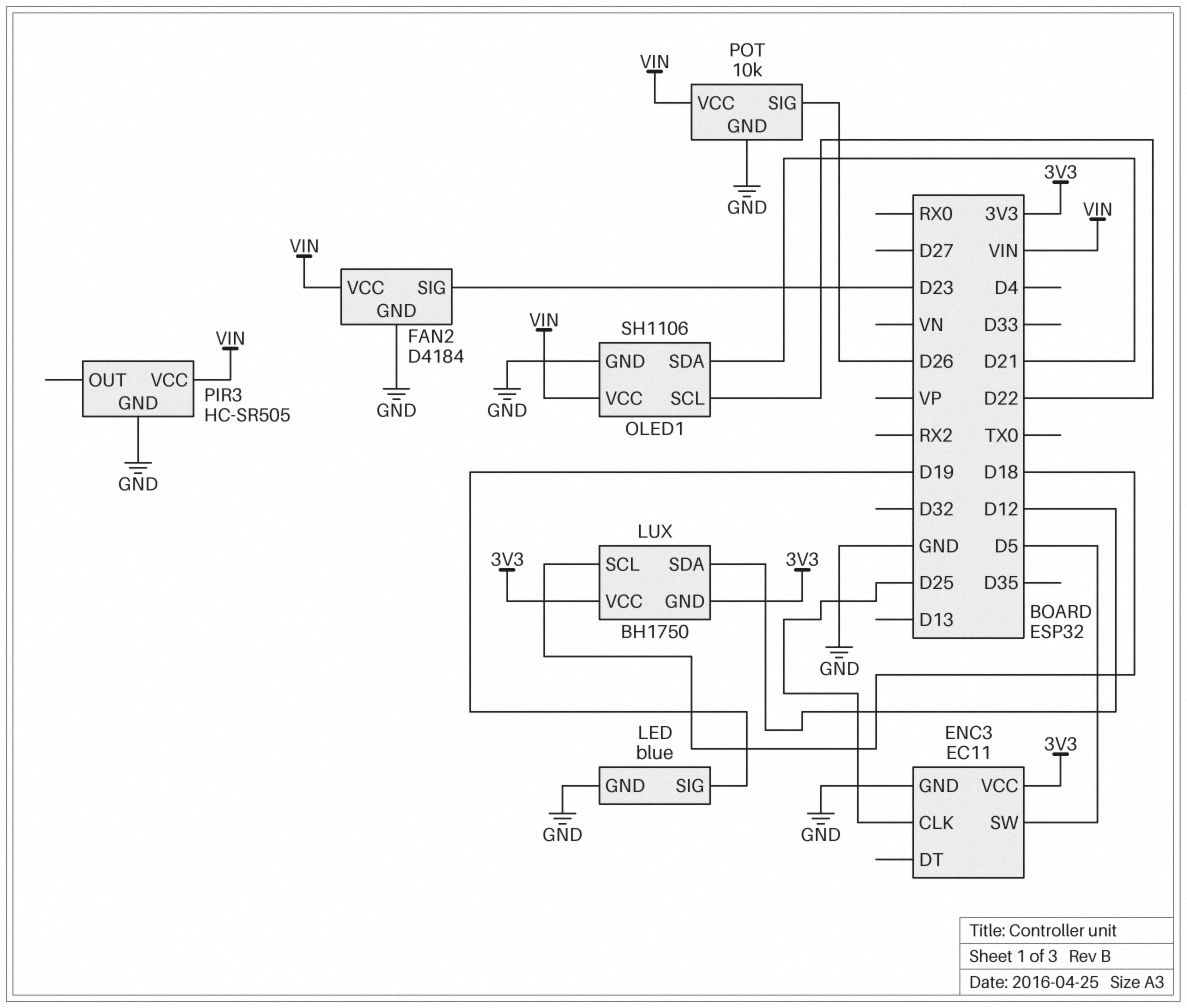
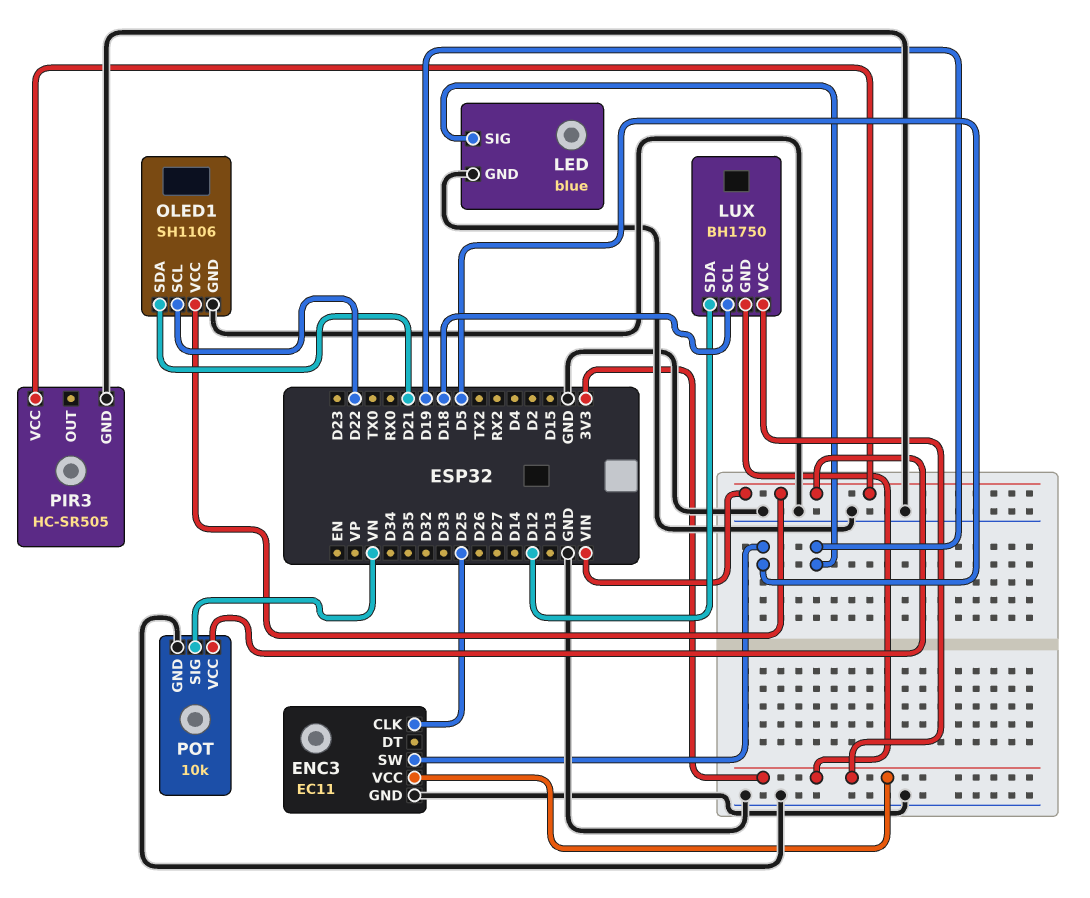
FAN2: D4184 -> none
FAN2 pin GND: GND -> none
FAN2 pin SIG: D23 -> none
FAN2 pin VCC: VIN -> none
POT pin SIG: D26 -> VN

